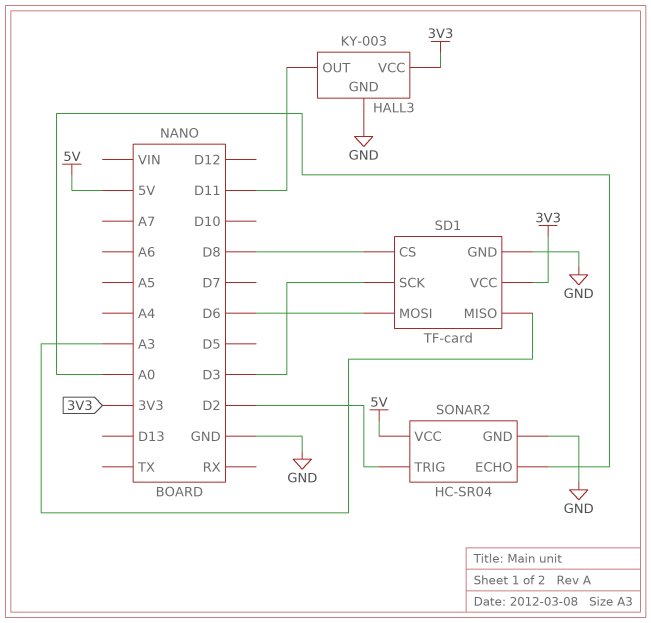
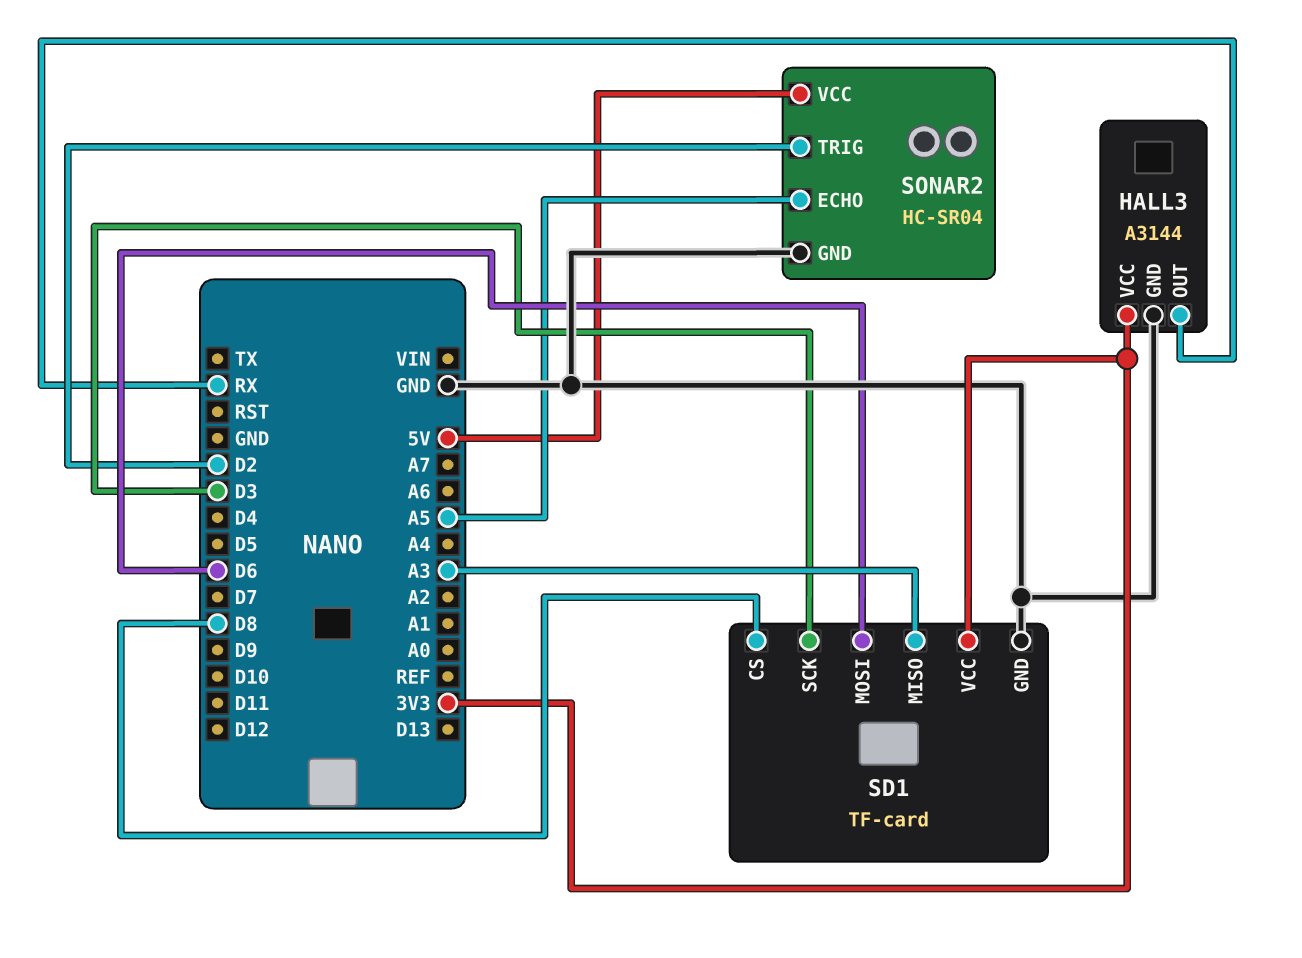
HALL3: KY-003 -> A3144
HALL3 pin OUT: D11 -> RX
SONAR2 pin ECHO: A0 -> A5

